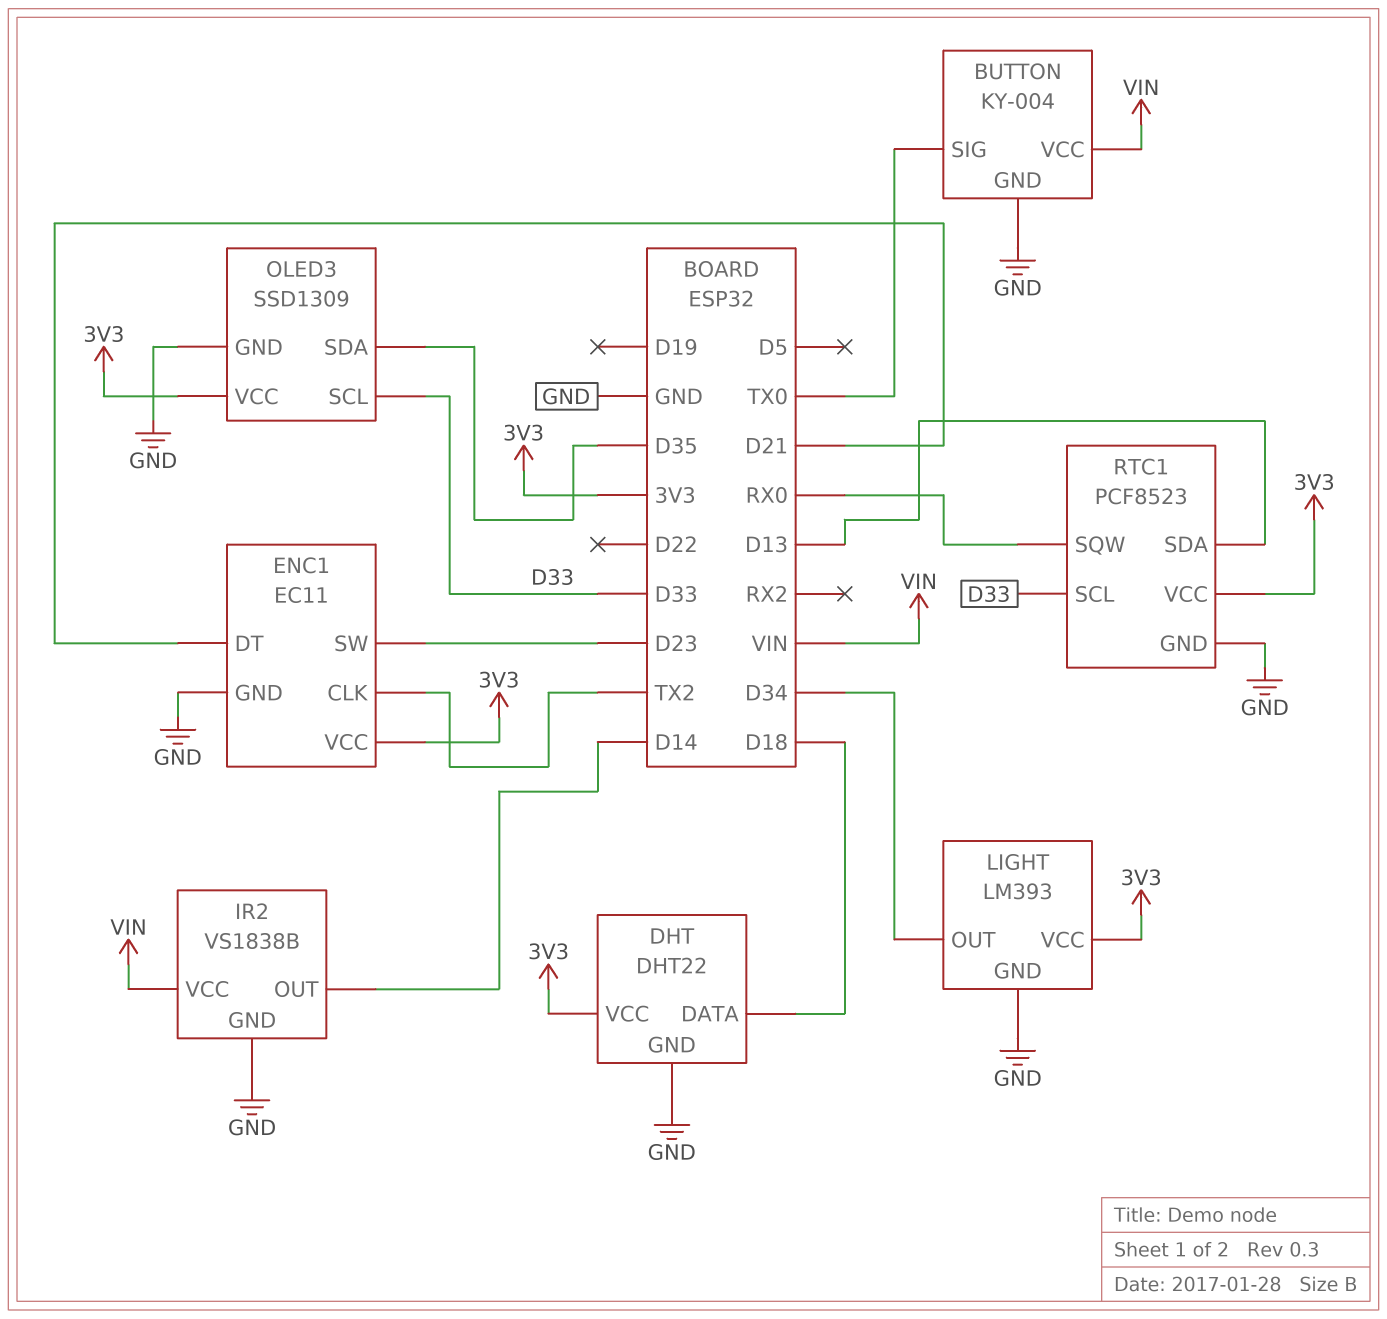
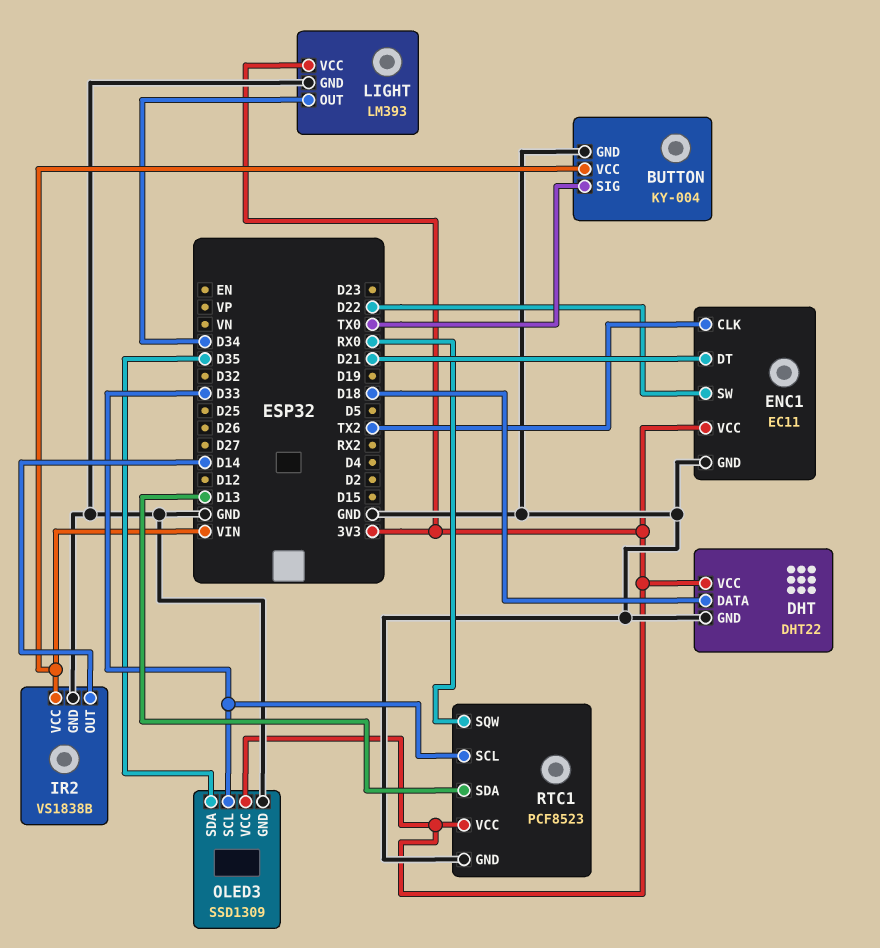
ENC1 pin SW: D23 -> D22

